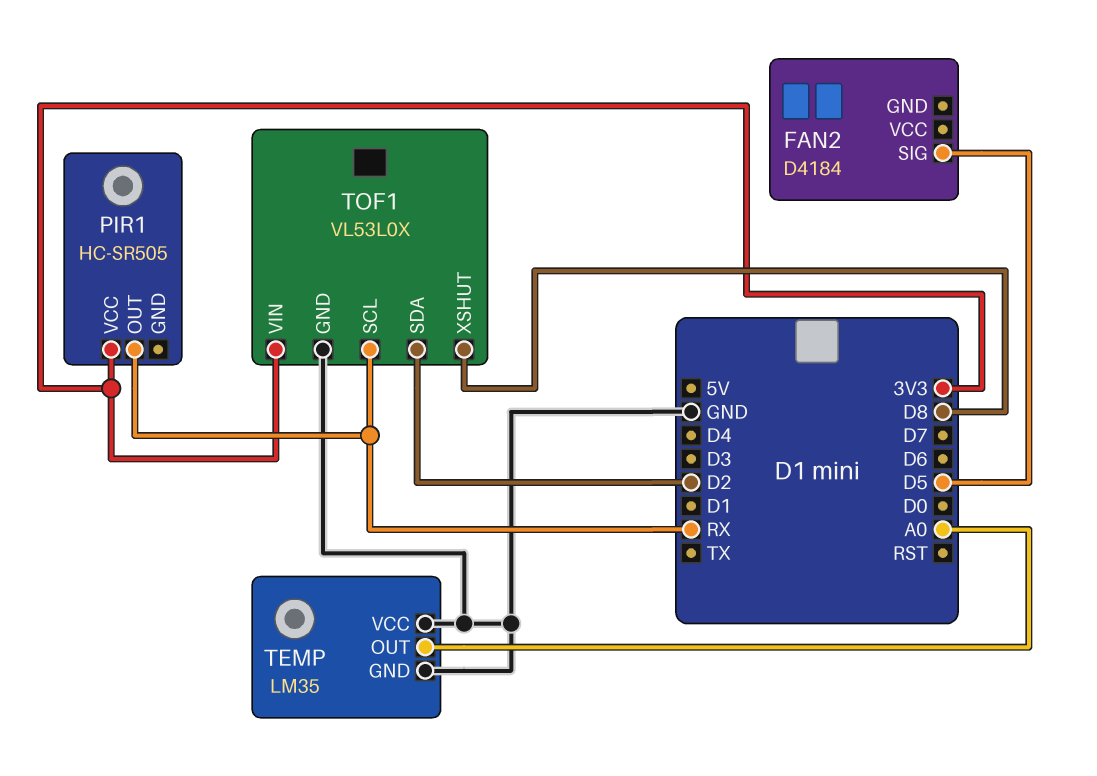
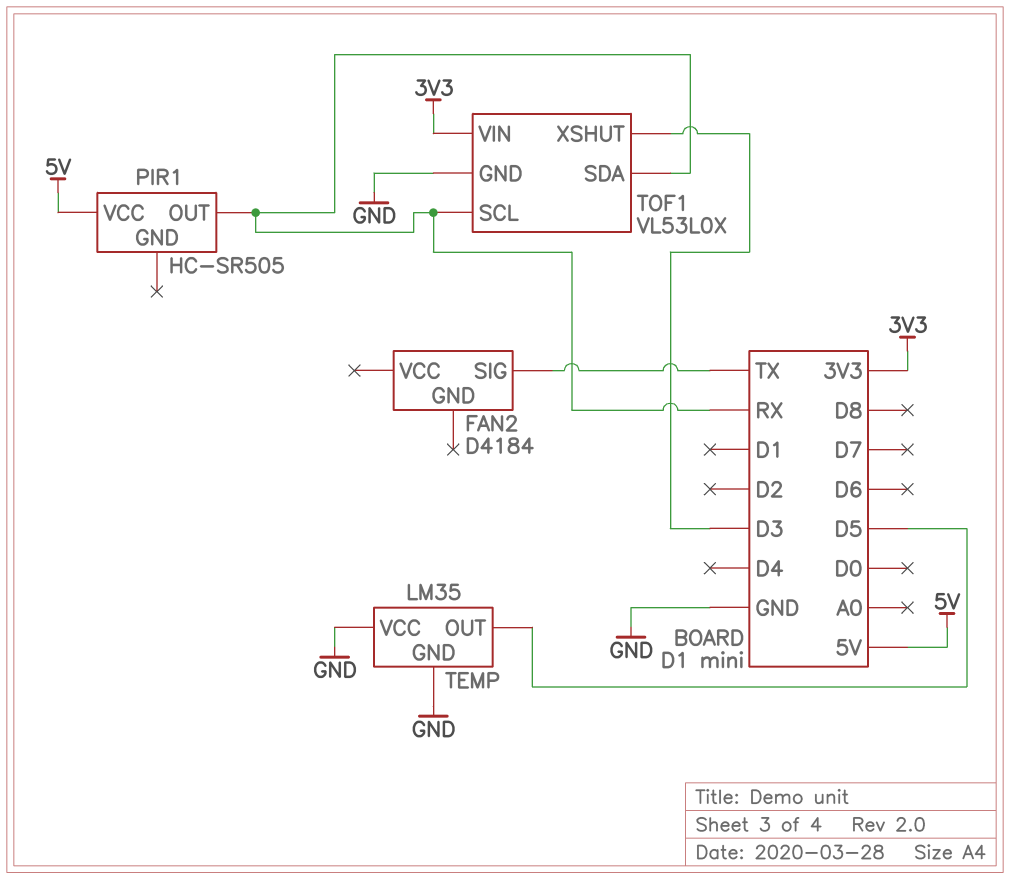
FAN2 pin SIG: D5 -> TX
PIR1 pin VCC: 3V3 -> 5V
TEMP pin OUT: A0 -> D5
TOF1 pin SDA: D2 -> RX
TOF1 pin XSHUT: D8 -> D3

